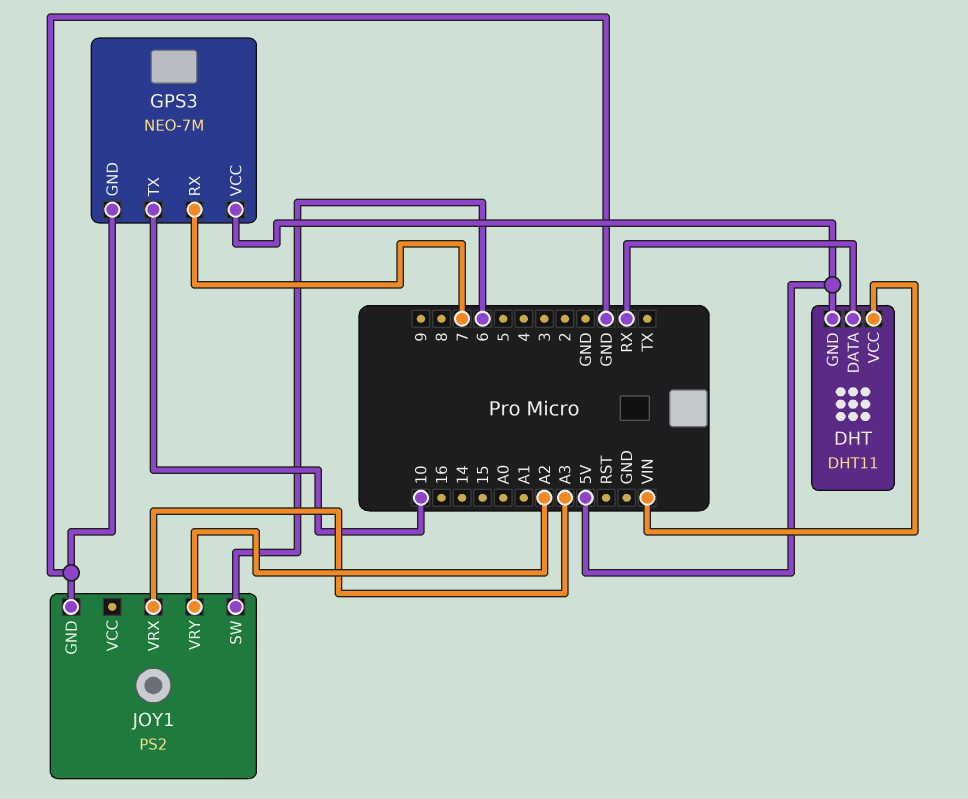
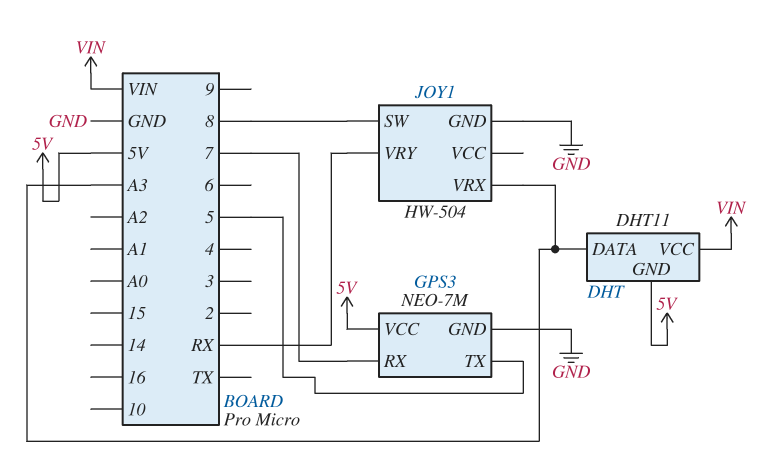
DHT pin DATA: RX -> A3
GPS3 pin TX: 10 -> 5
JOY1: PS2 -> HW-504
JOY1 pin SW: 6 -> 8
JOY1 pin VRY: A2 -> RX

